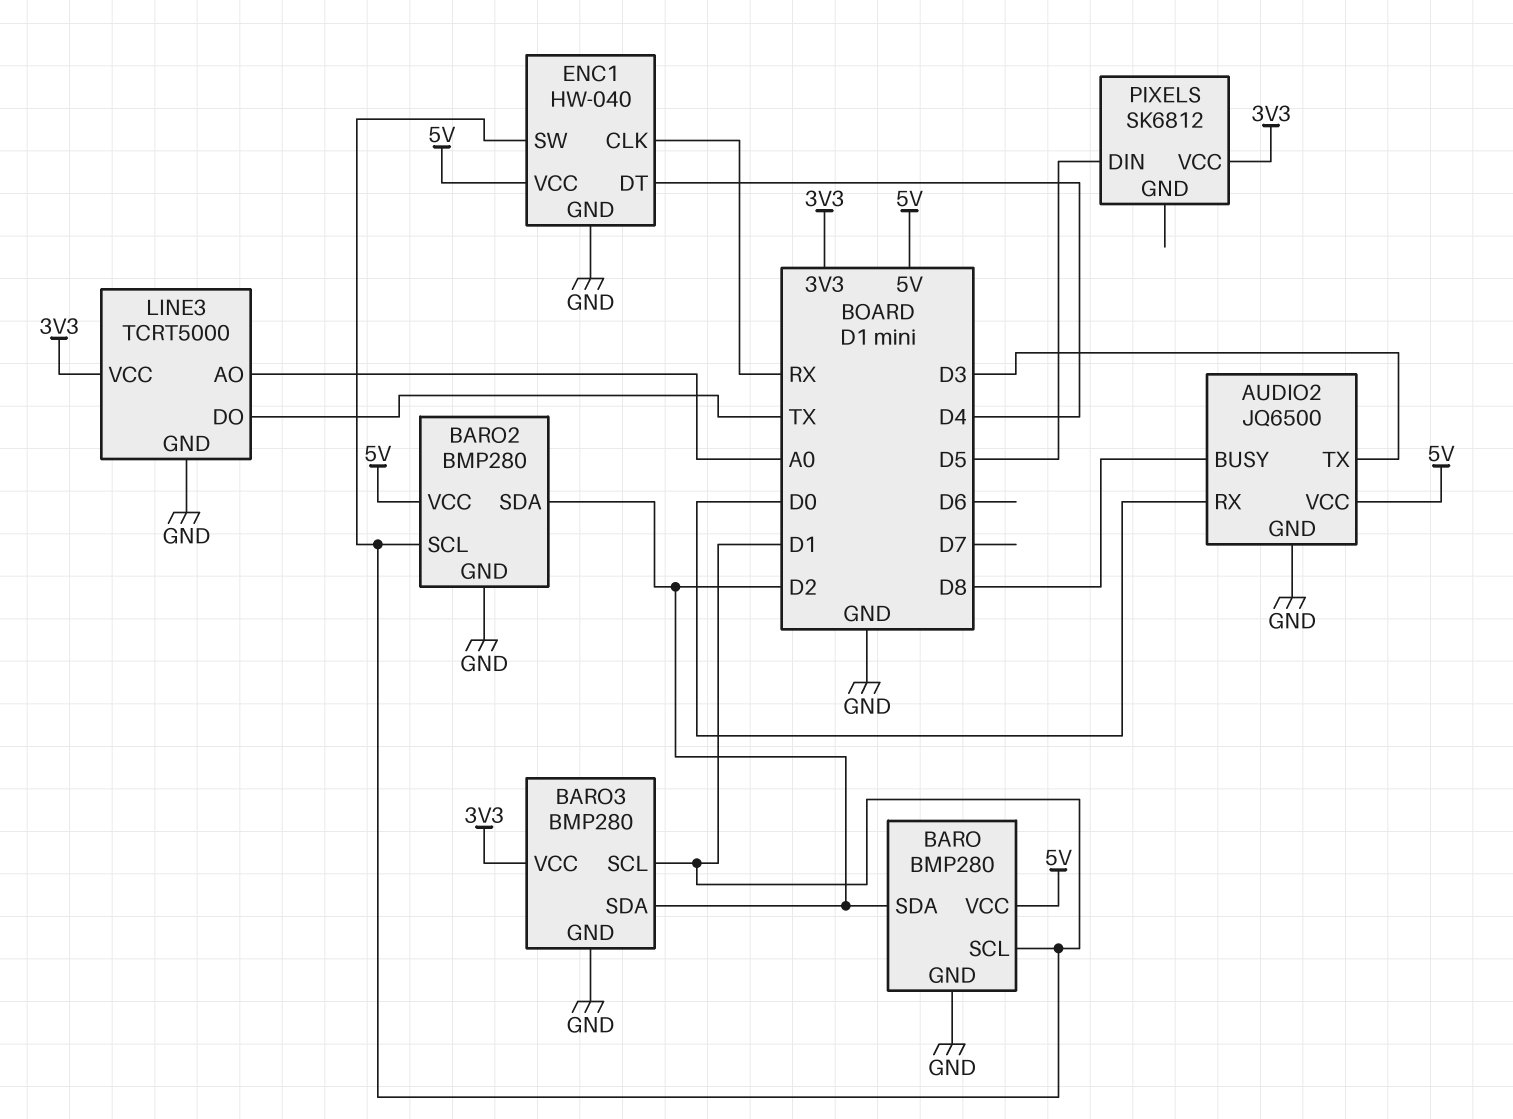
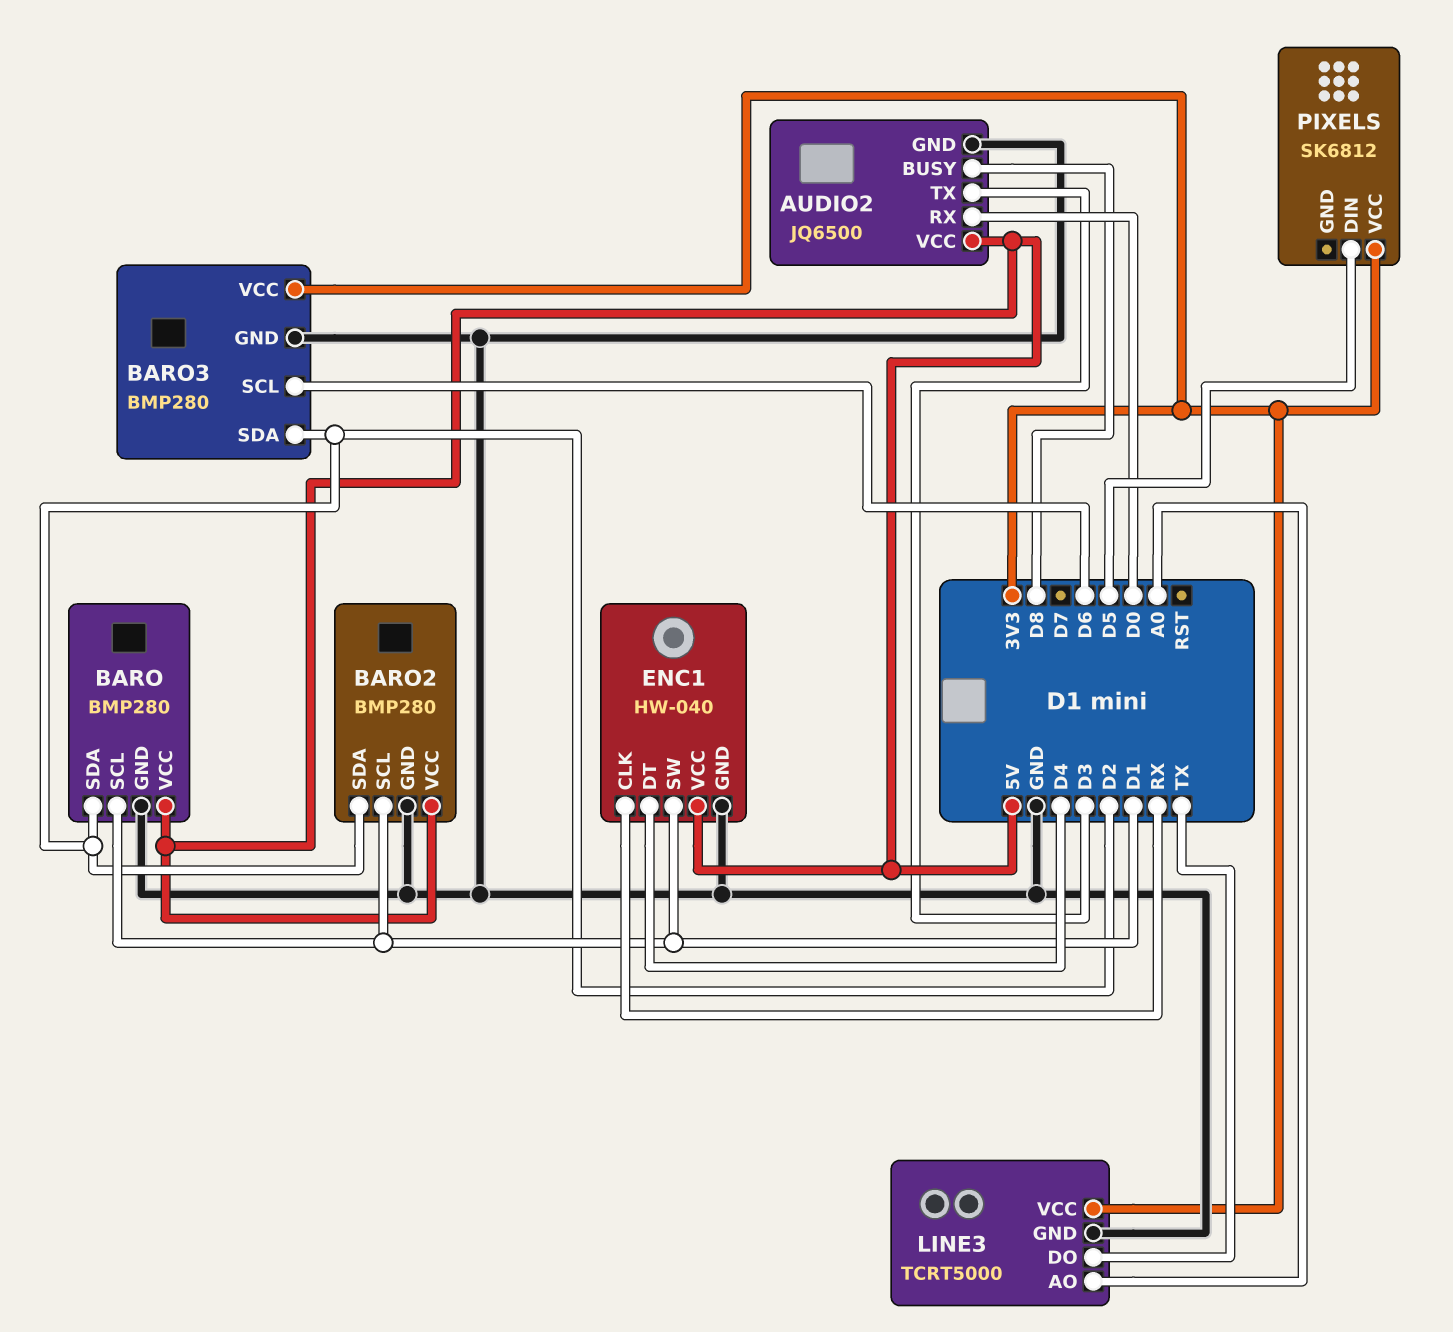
BARO3 pin SCL: D1 -> D6

